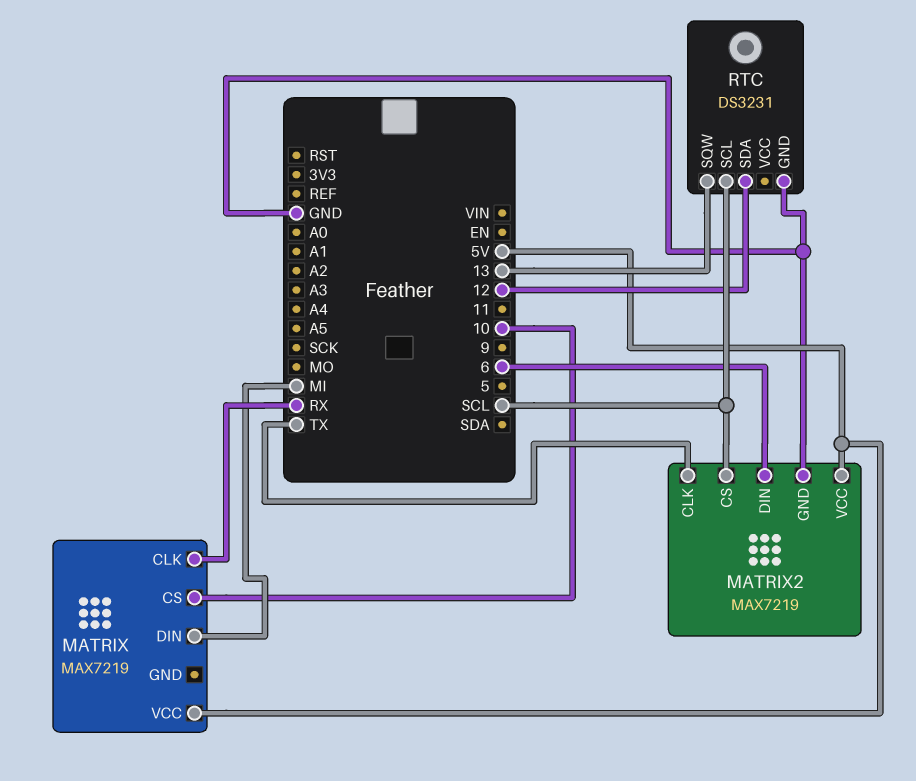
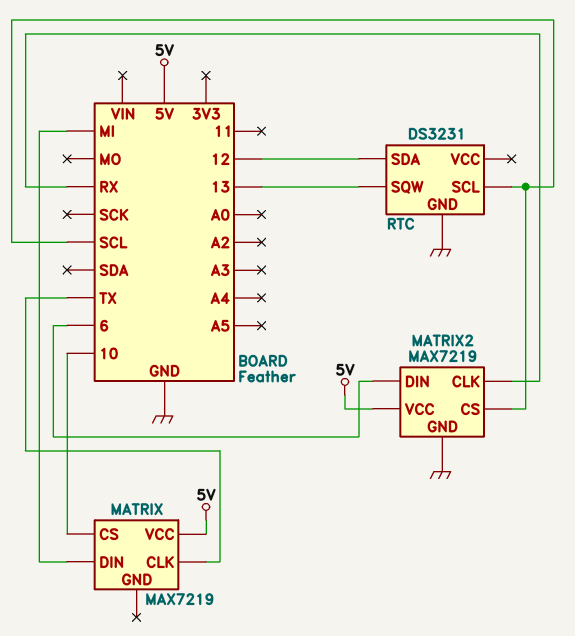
MATRIX pin CLK: RX -> TX
MATRIX2 pin CLK: TX -> RX

